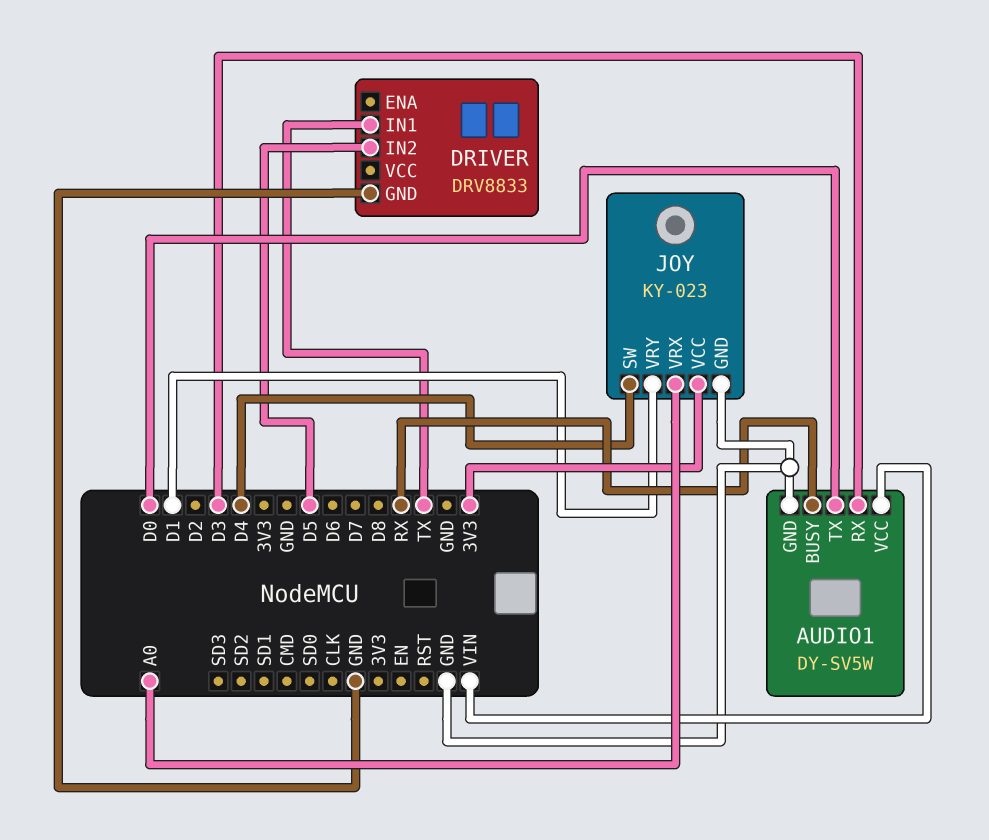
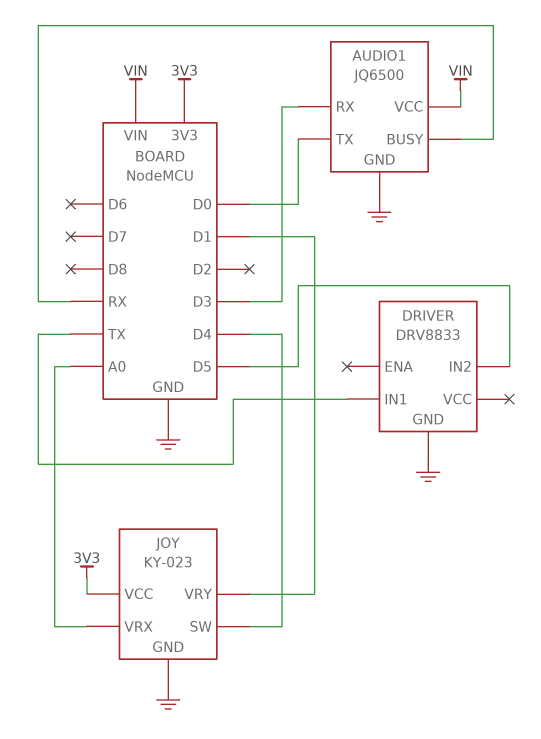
AUDIO1: DY-SV5W -> JQ6500

